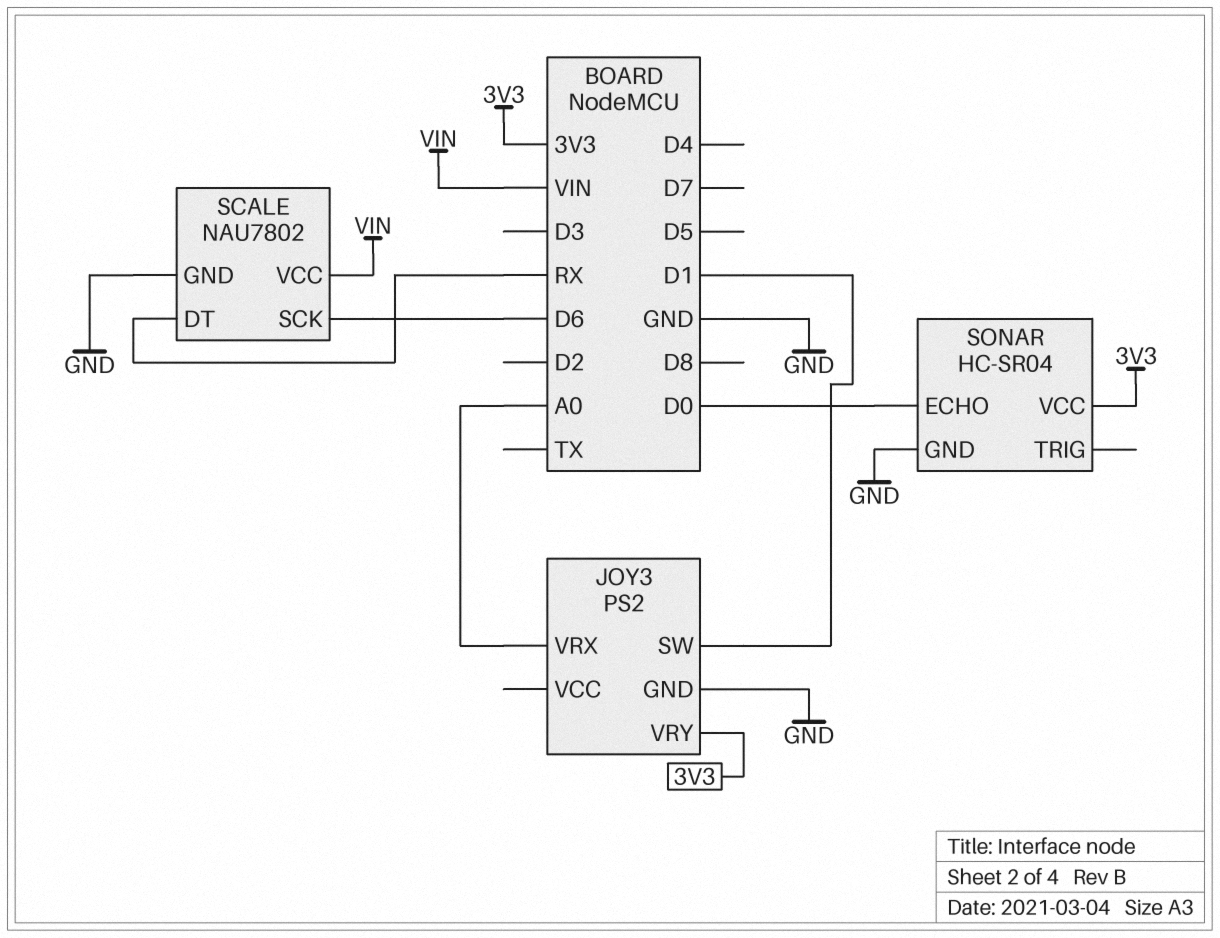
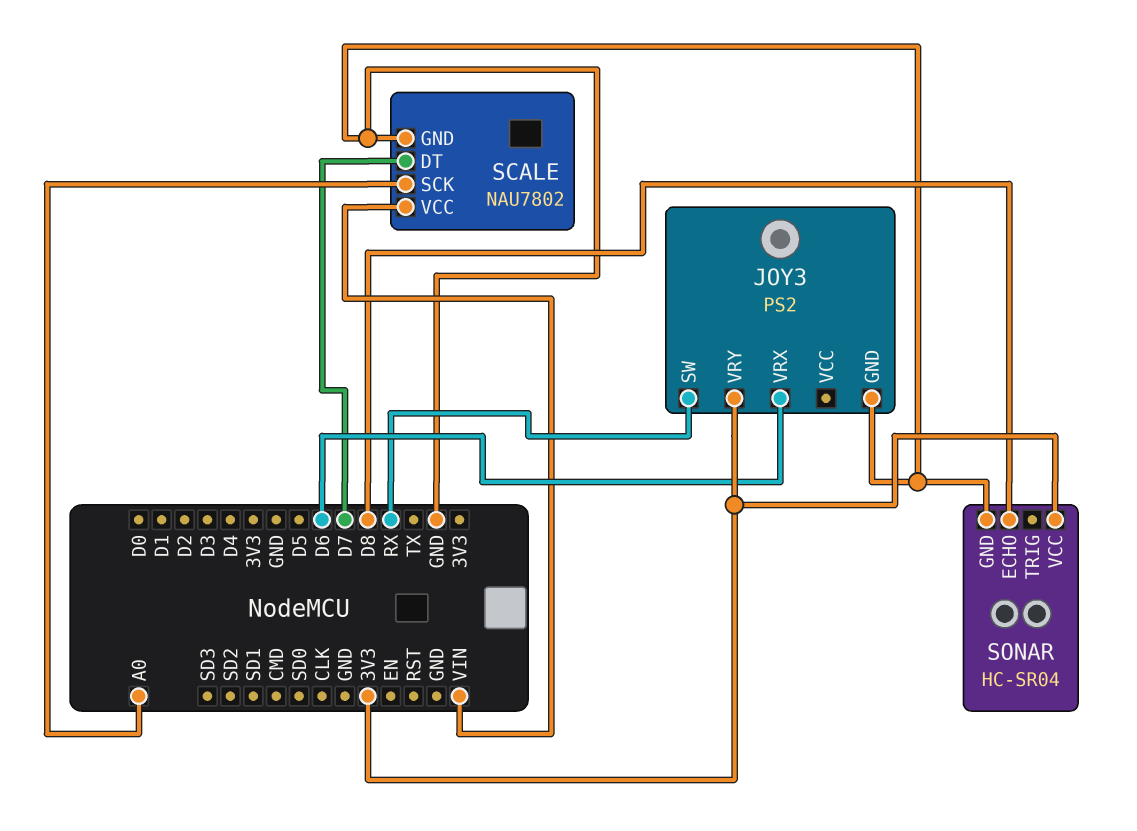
JOY3 pin SW: D1 -> RX
JOY3 pin VRX: A0 -> D6
SCALE pin DT: RX -> D7
SCALE pin SCK: D6 -> A0
SONAR pin ECHO: D0 -> D8

